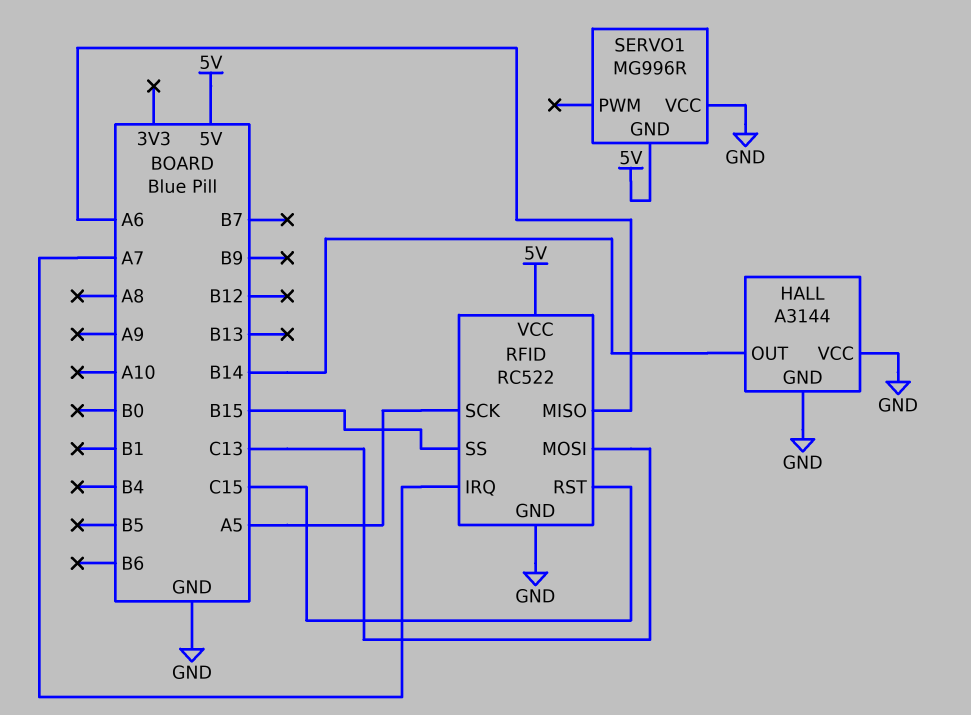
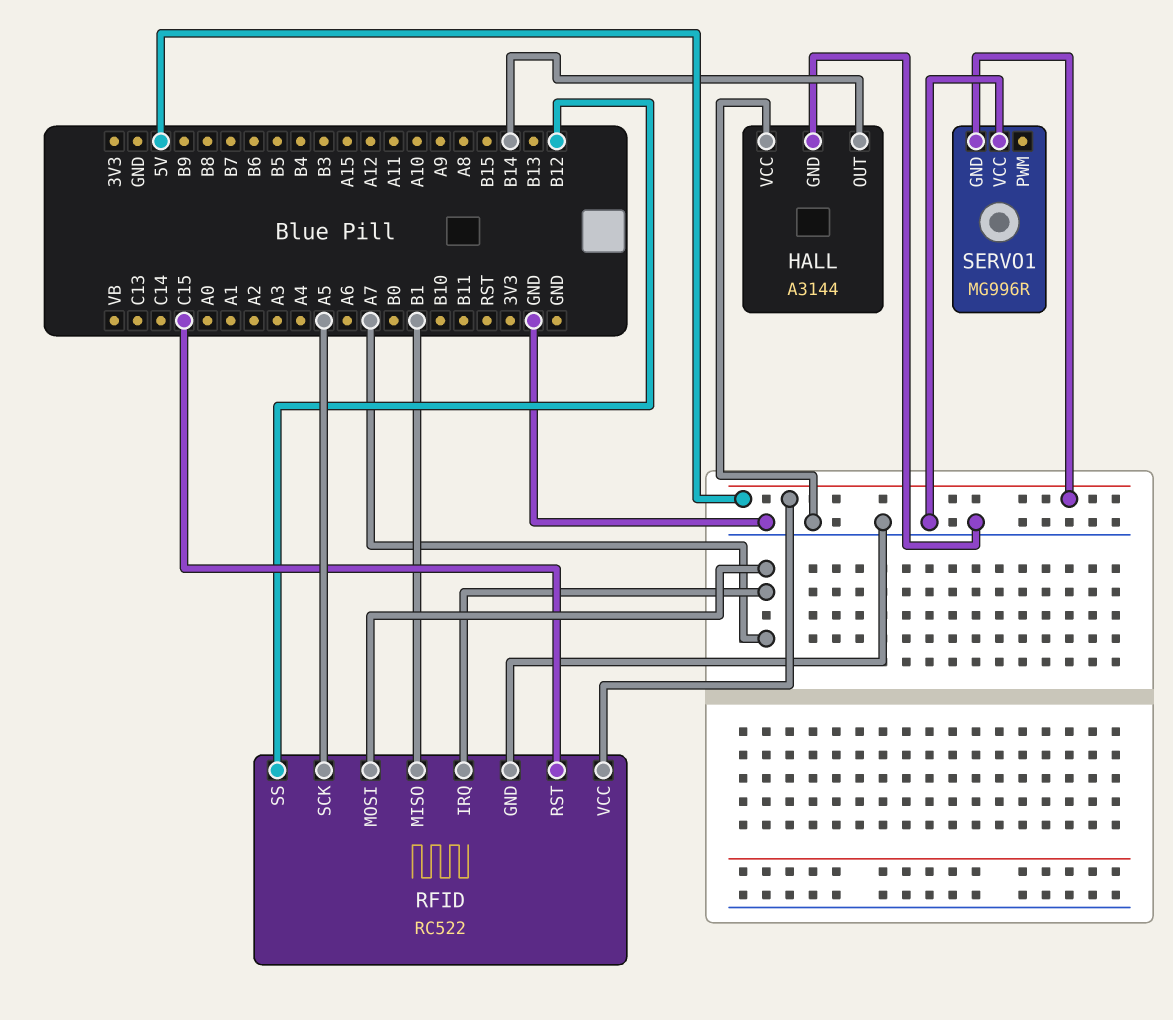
RFID pin MISO: A6 -> B1
RFID pin MOSI: C13 -> A7
RFID pin SS: B15 -> B12

